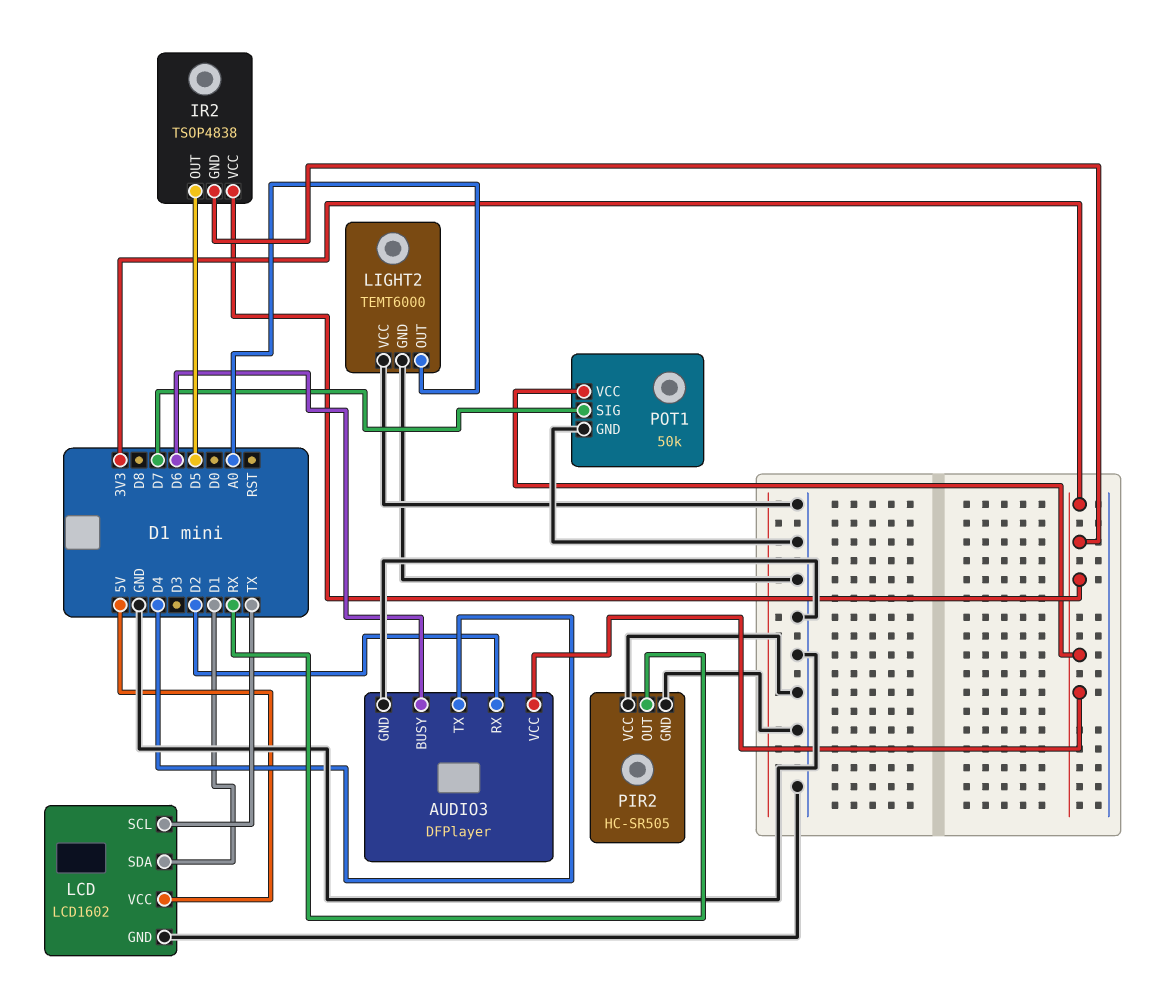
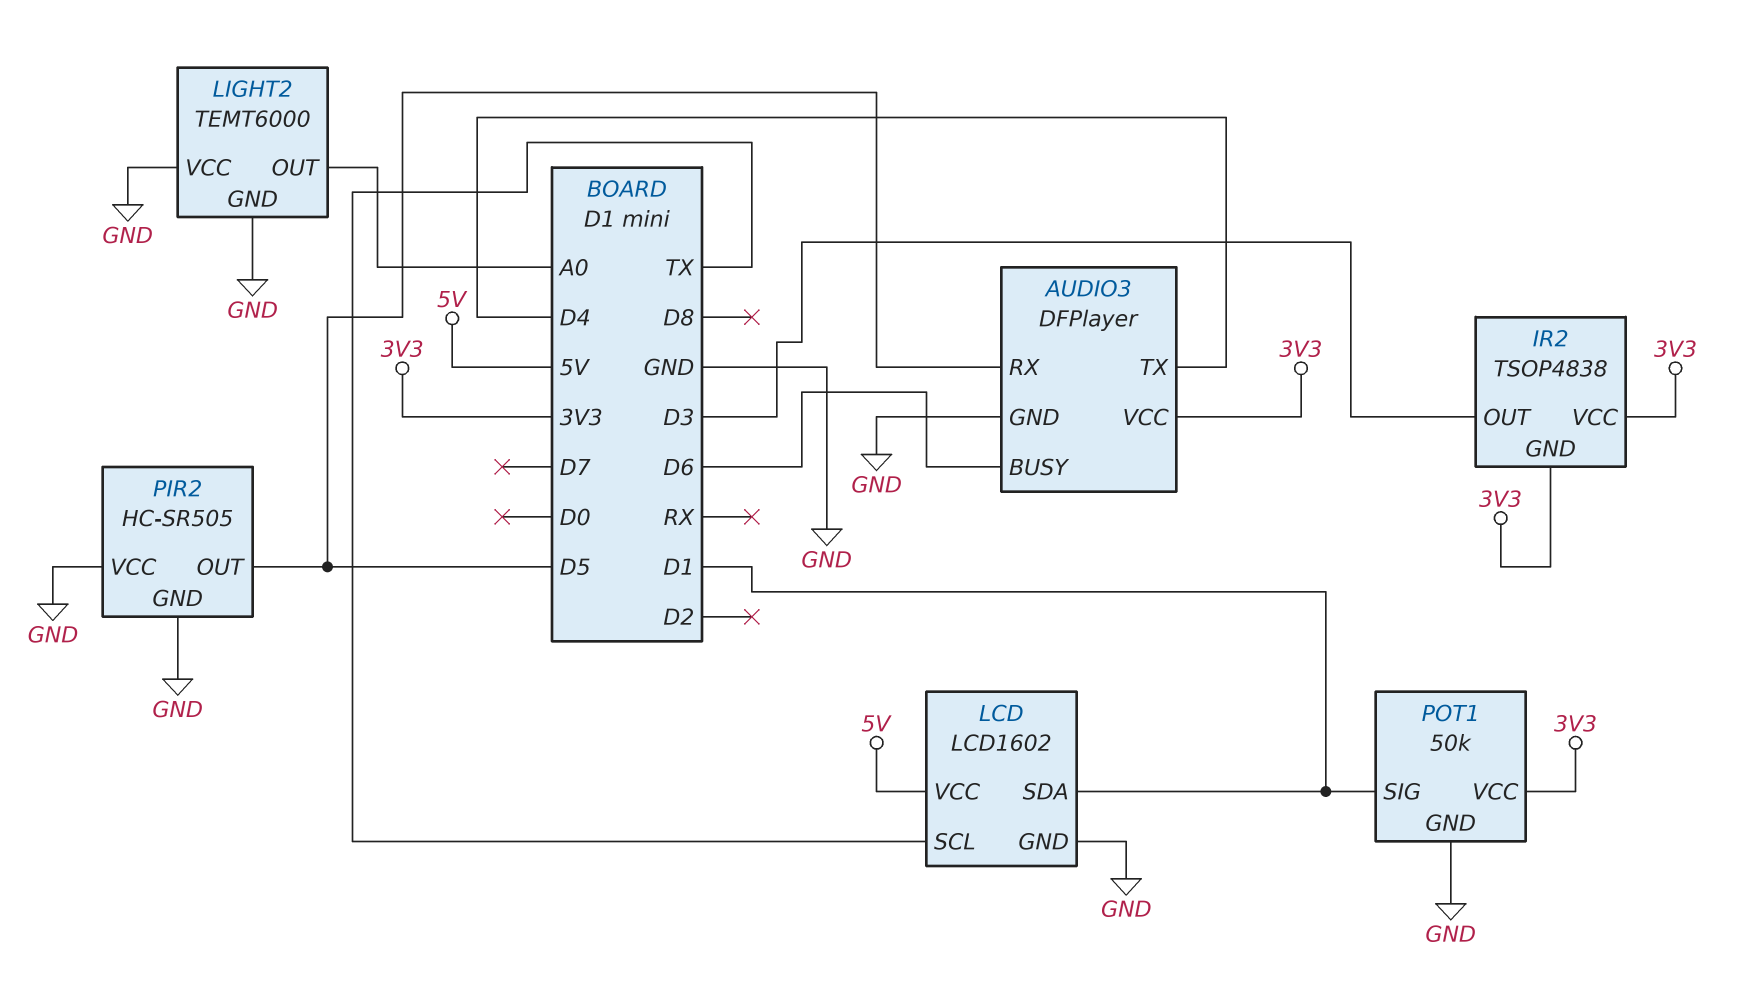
AUDIO3 pin RX: D2 -> D5
IR2 pin OUT: D5 -> D3
PIR2 pin OUT: RX -> D5
POT1 pin SIG: D7 -> D1

